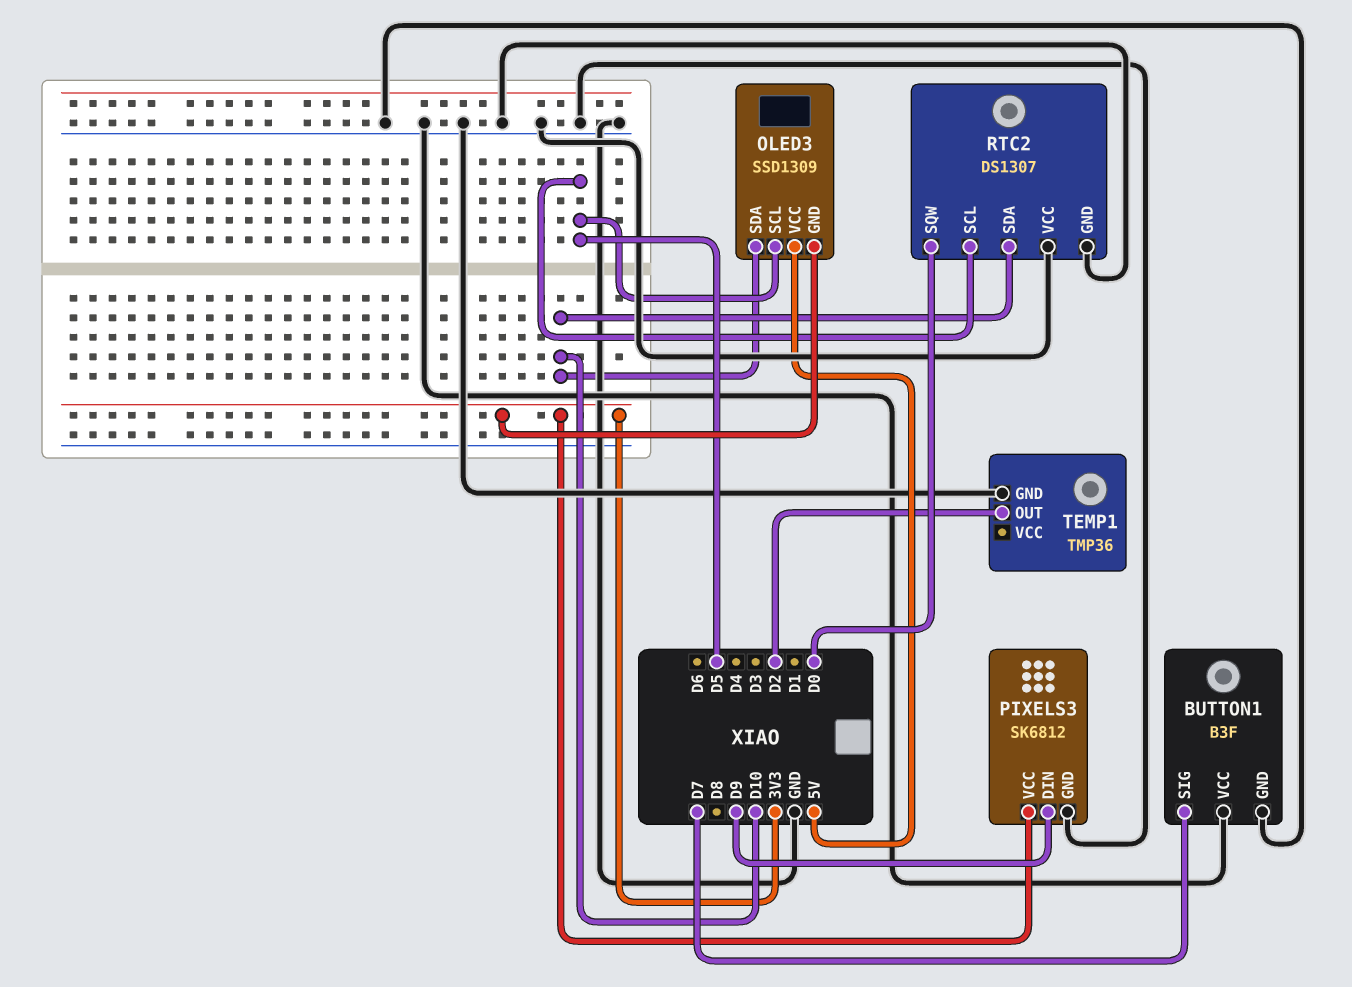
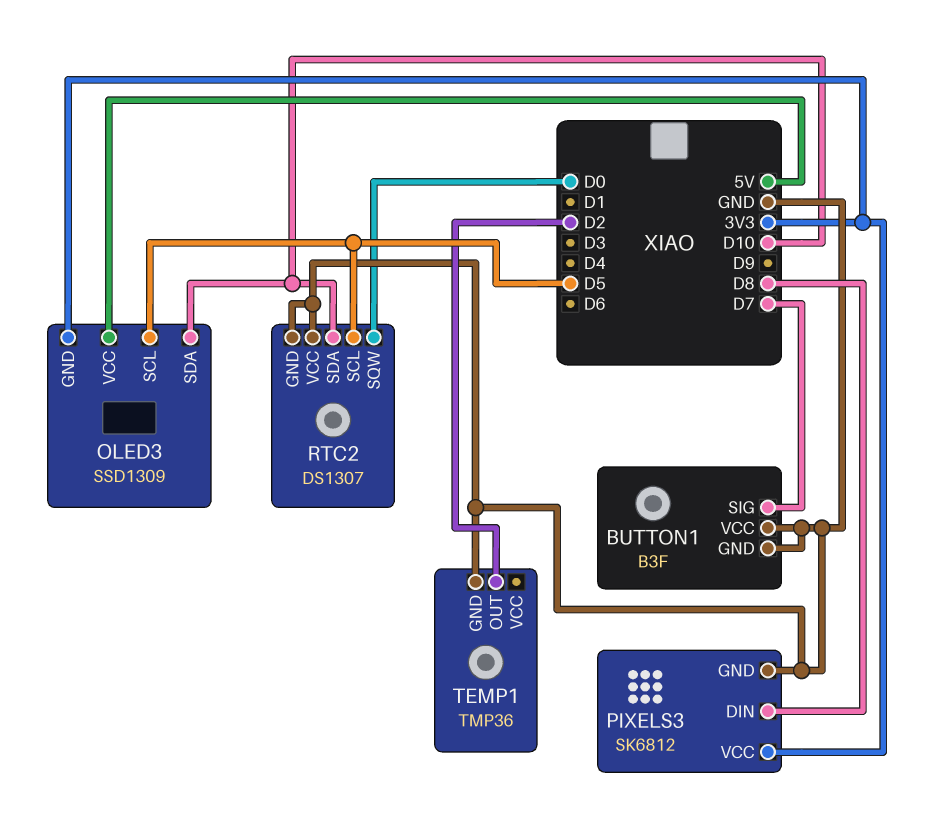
PIXELS3 pin DIN: D9 -> D8

